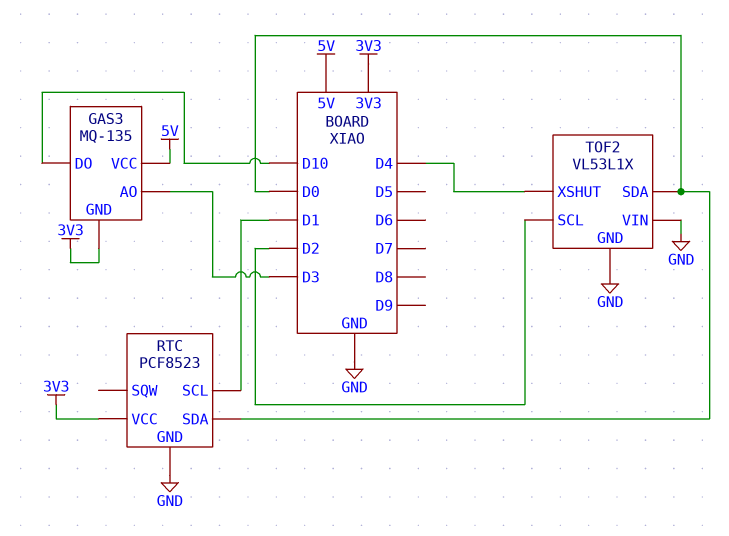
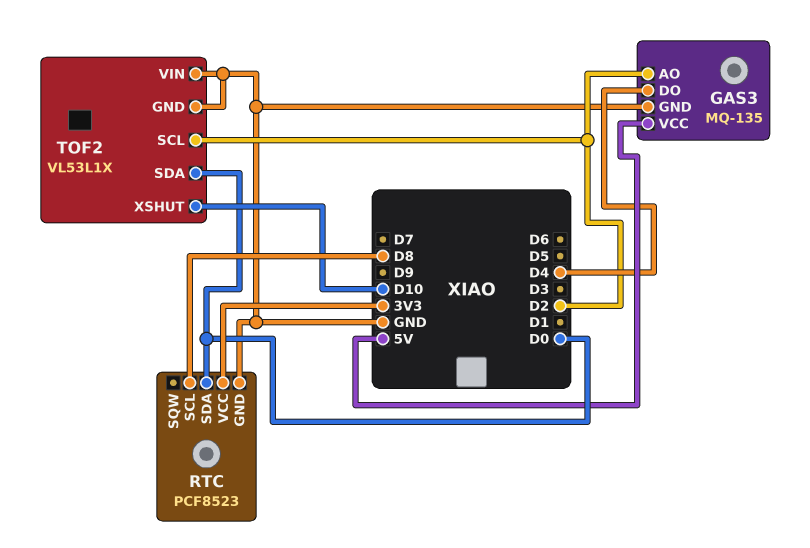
GAS3 pin AO: D3 -> D2
GAS3 pin DO: D10 -> D4
GAS3 pin GND: 3V3 -> GND
RTC pin SCL: D1 -> D8
TOF2 pin XSHUT: D4 -> D10

